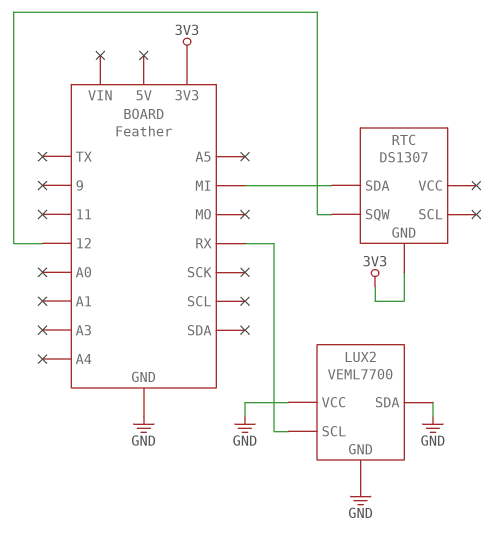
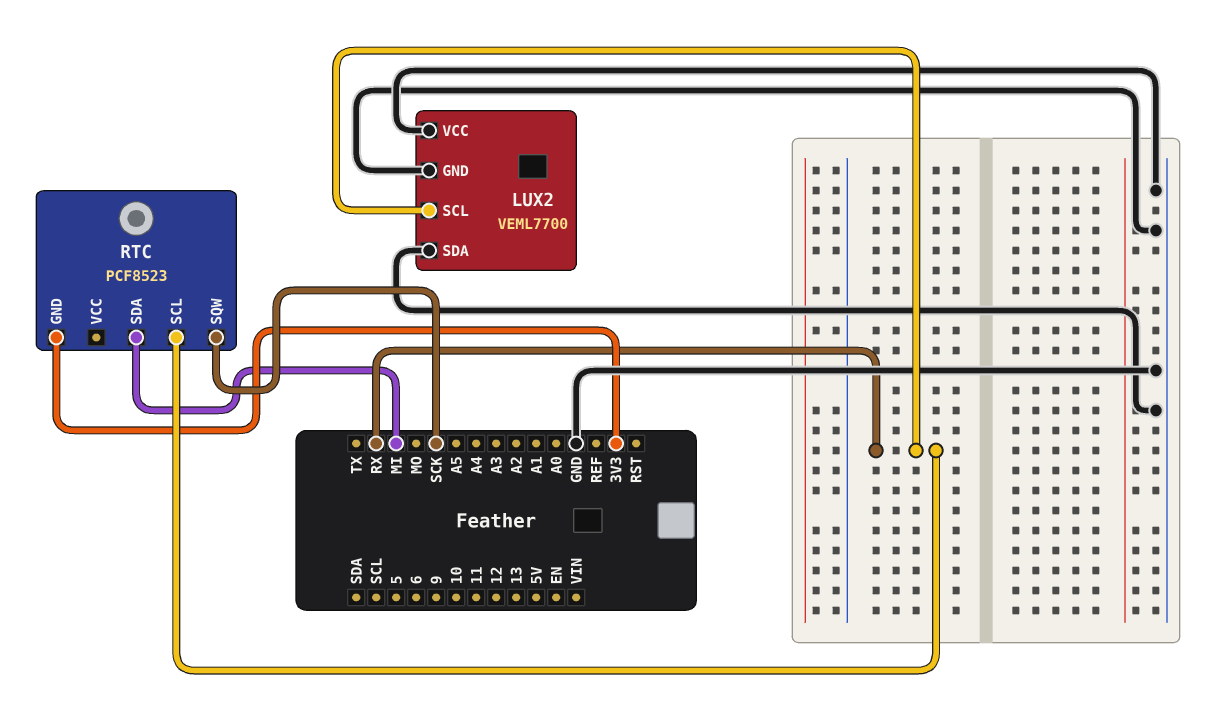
RTC: DS1307 -> PCF8523
RTC pin SCL: none -> RX
RTC pin SQW: 12 -> SCK

